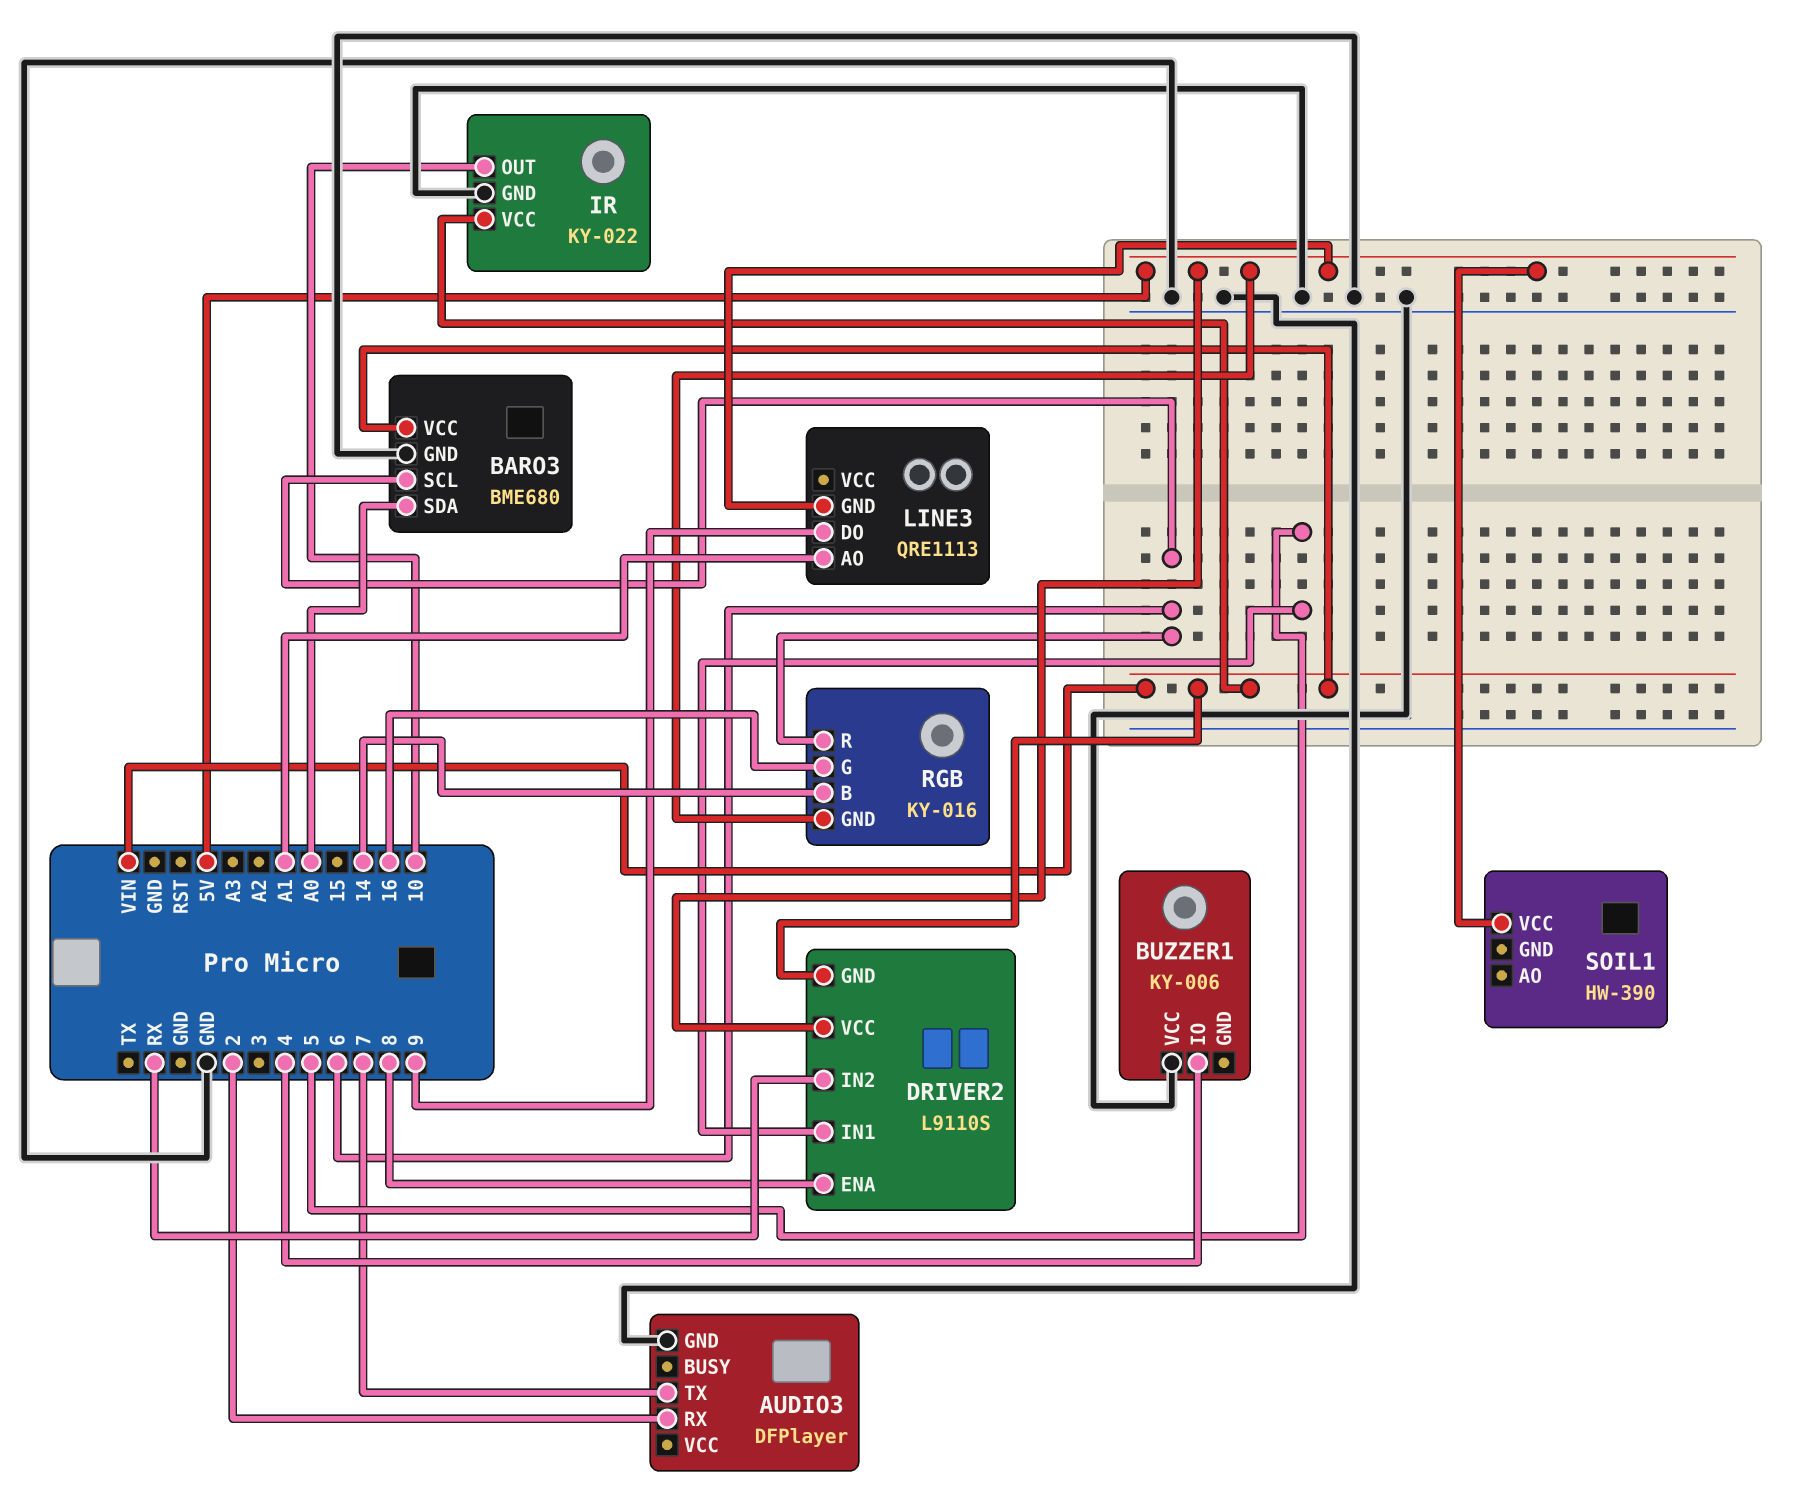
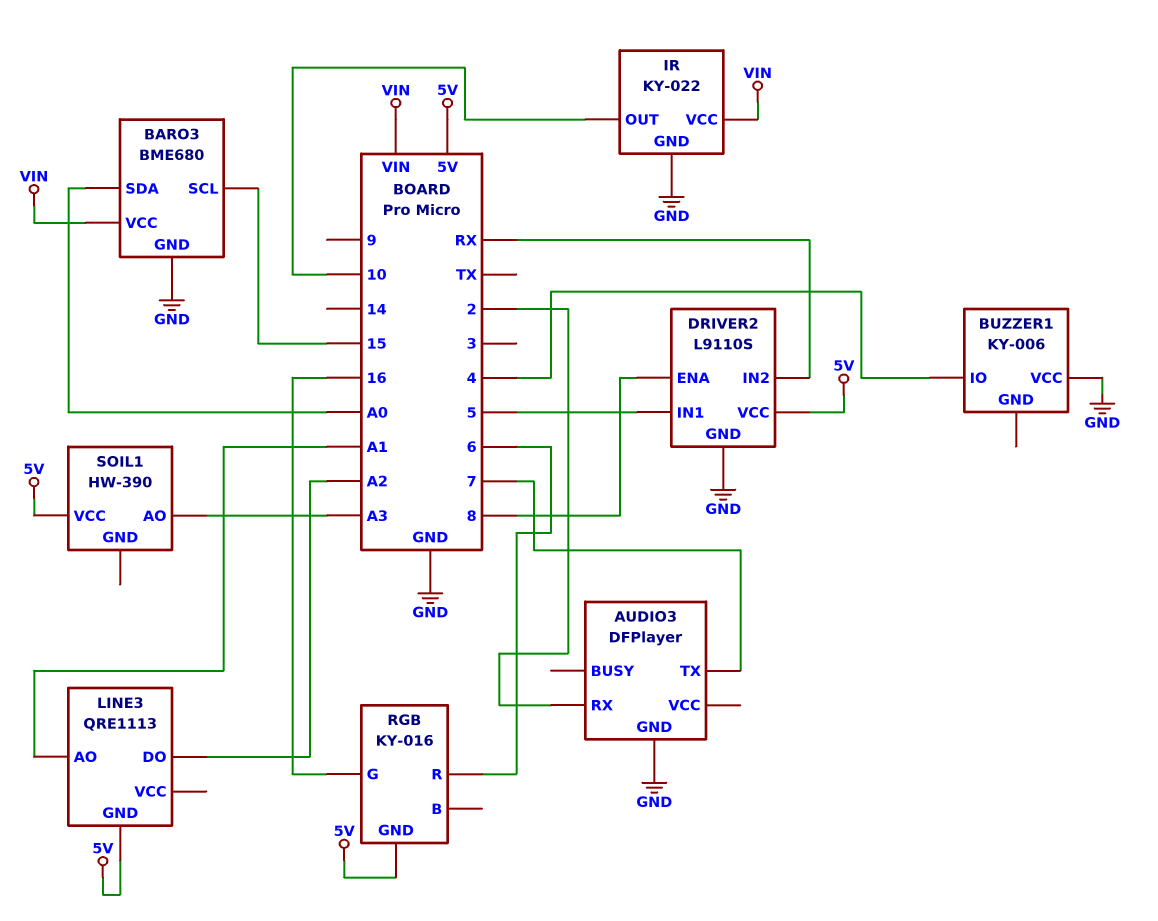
BARO3 pin SCL: 6 -> 15
DRIVER2 pin GND: VIN -> GND
LINE3 pin DO: 9 -> A2
RGB pin B: 14 -> none
SOIL1 pin AO: none -> A3

